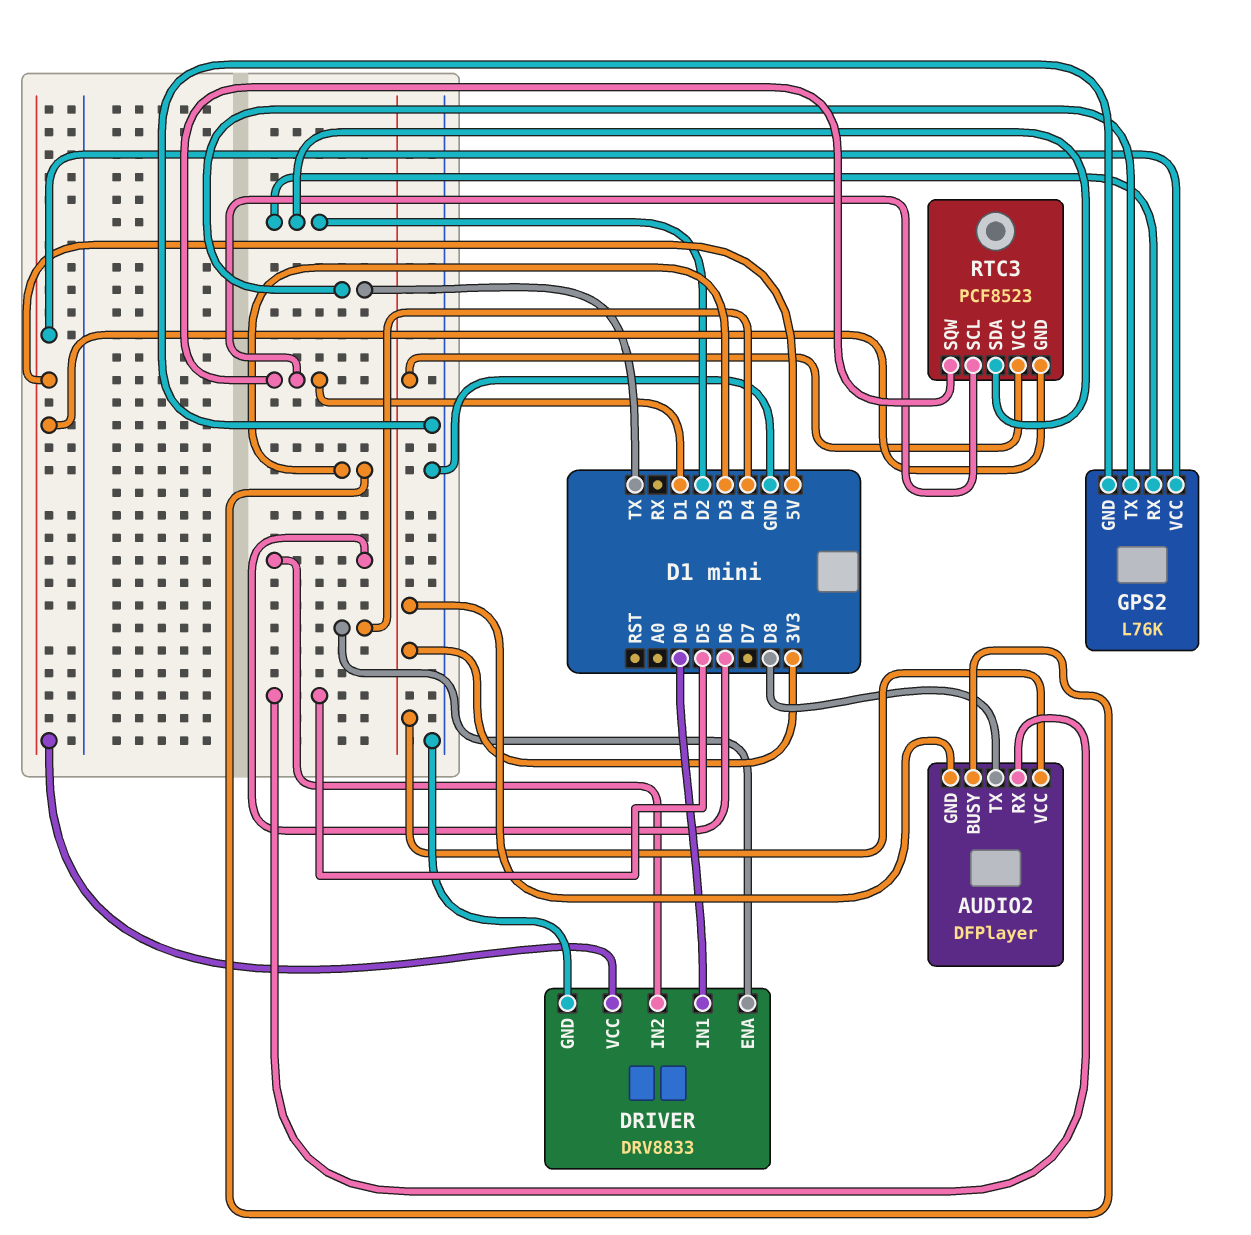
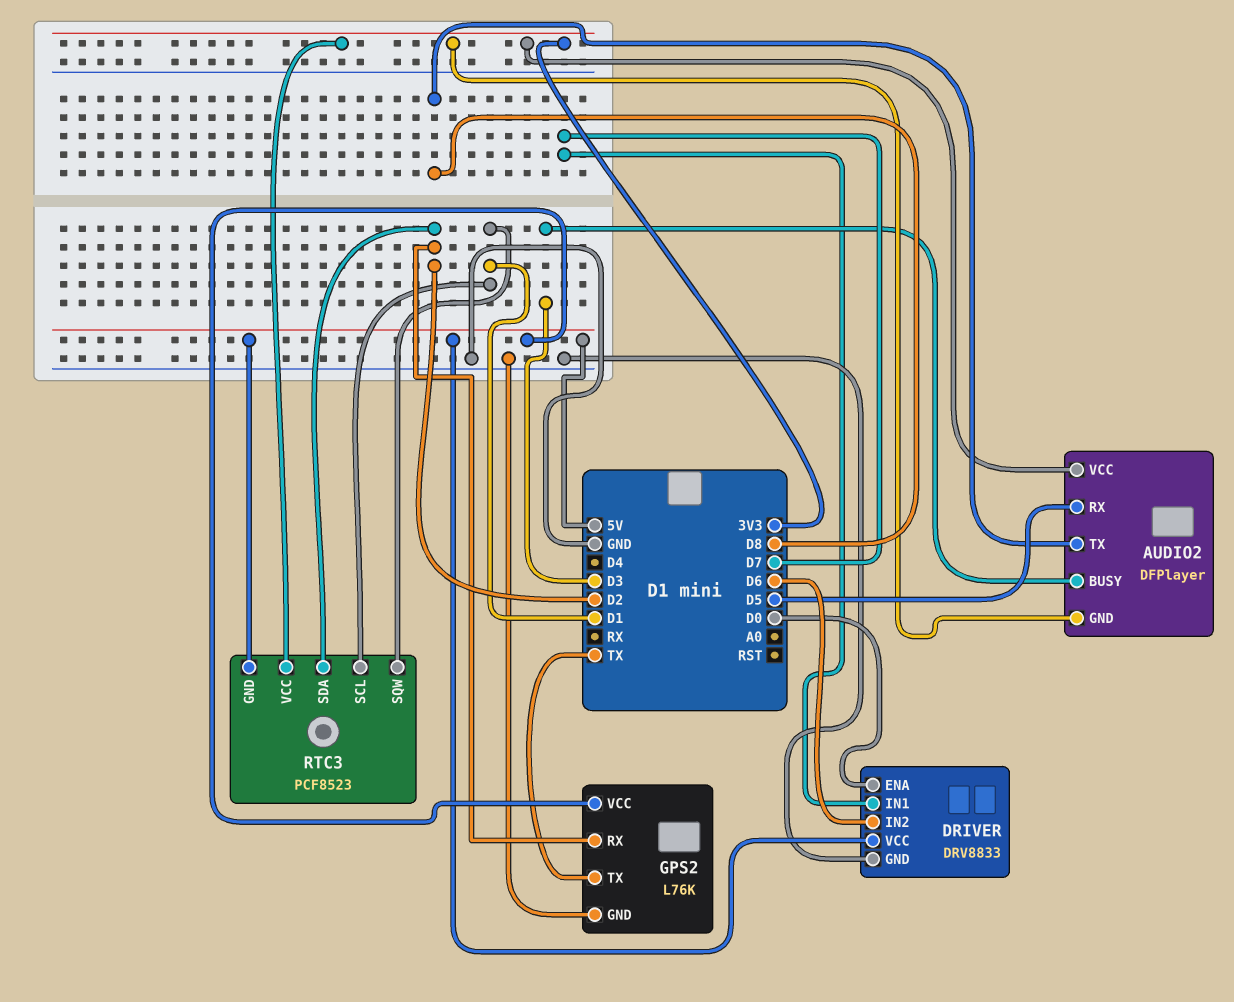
DRIVER pin ENA: D4 -> D0
DRIVER pin IN1: D0 -> D7

